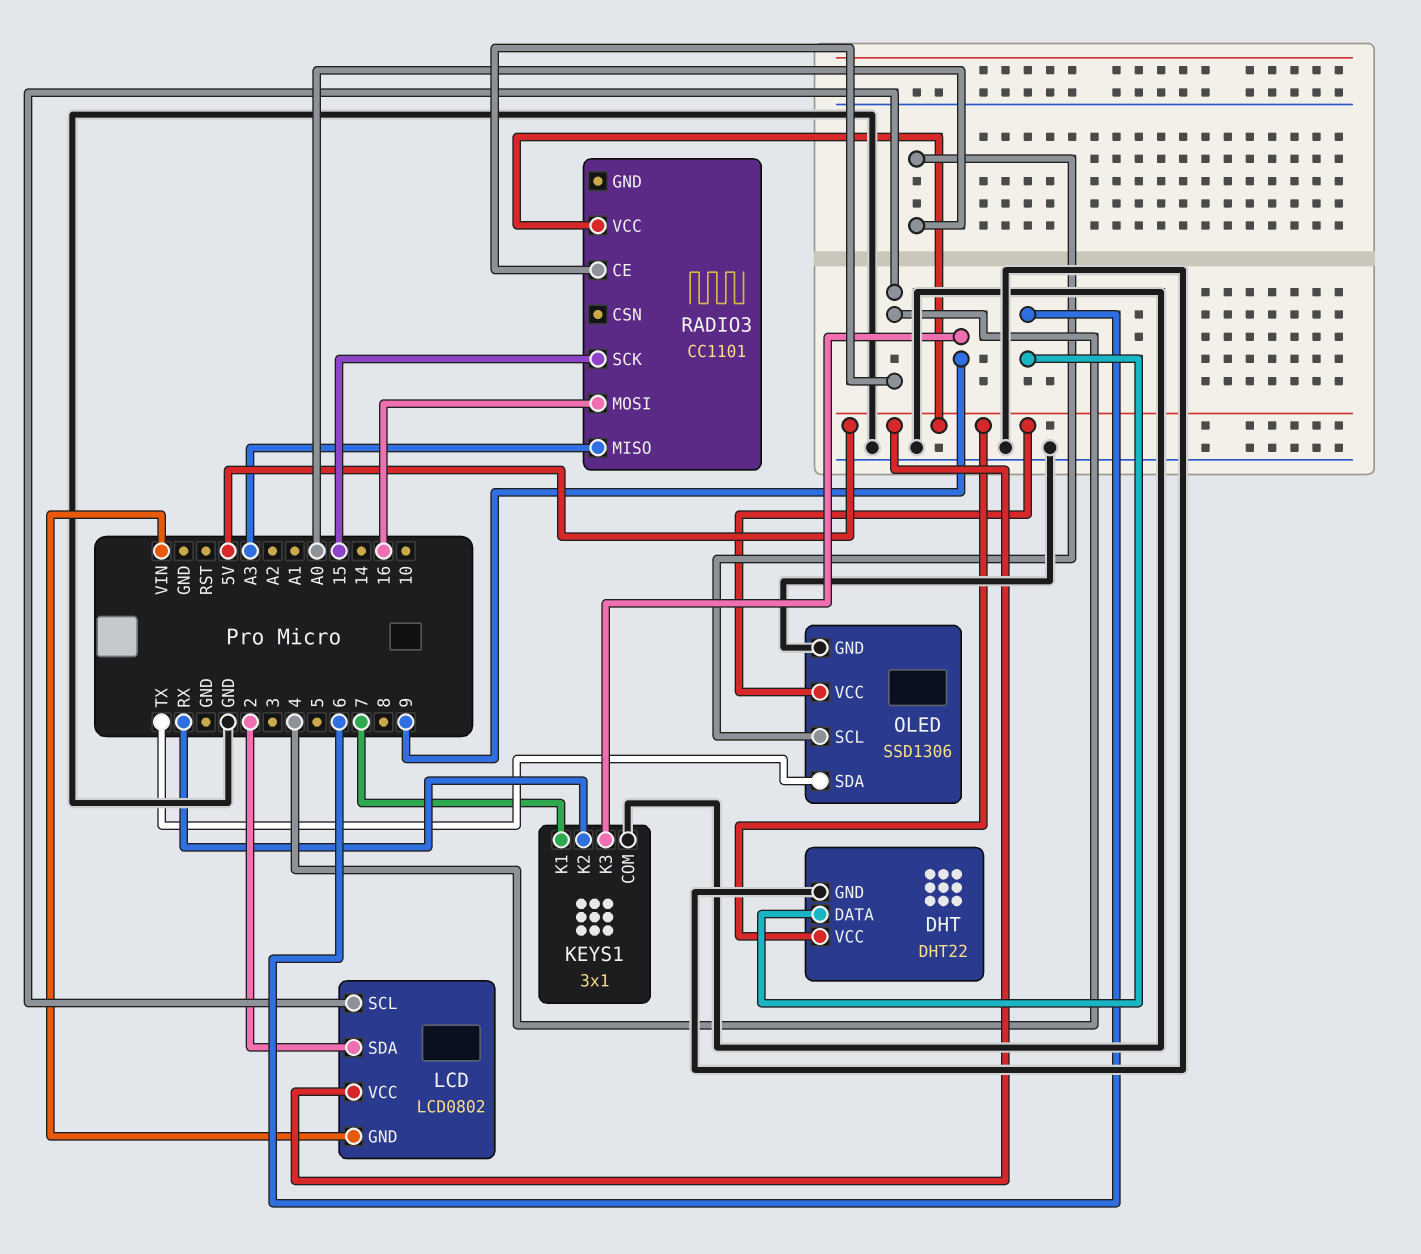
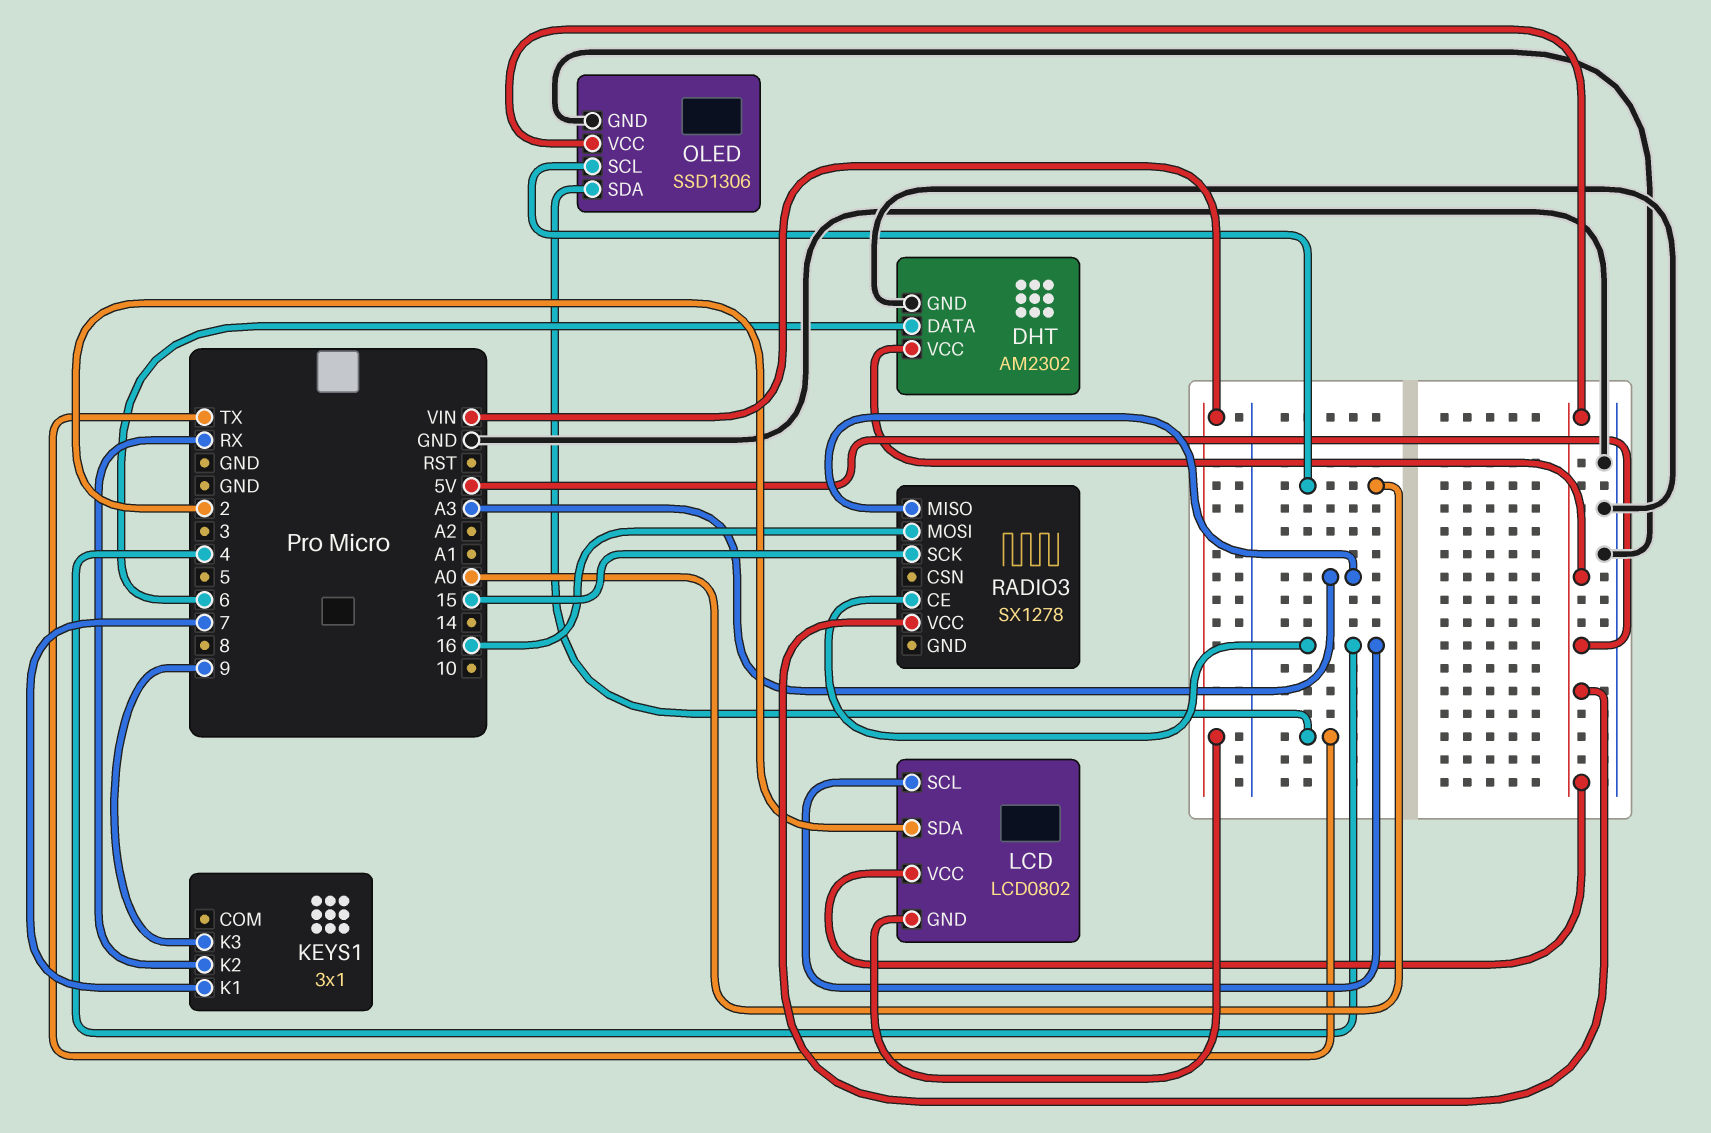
DHT: DHT22 -> AM2302
KEYS1 pin COM: GND -> none
RADIO3: CC1101 -> SX1278

